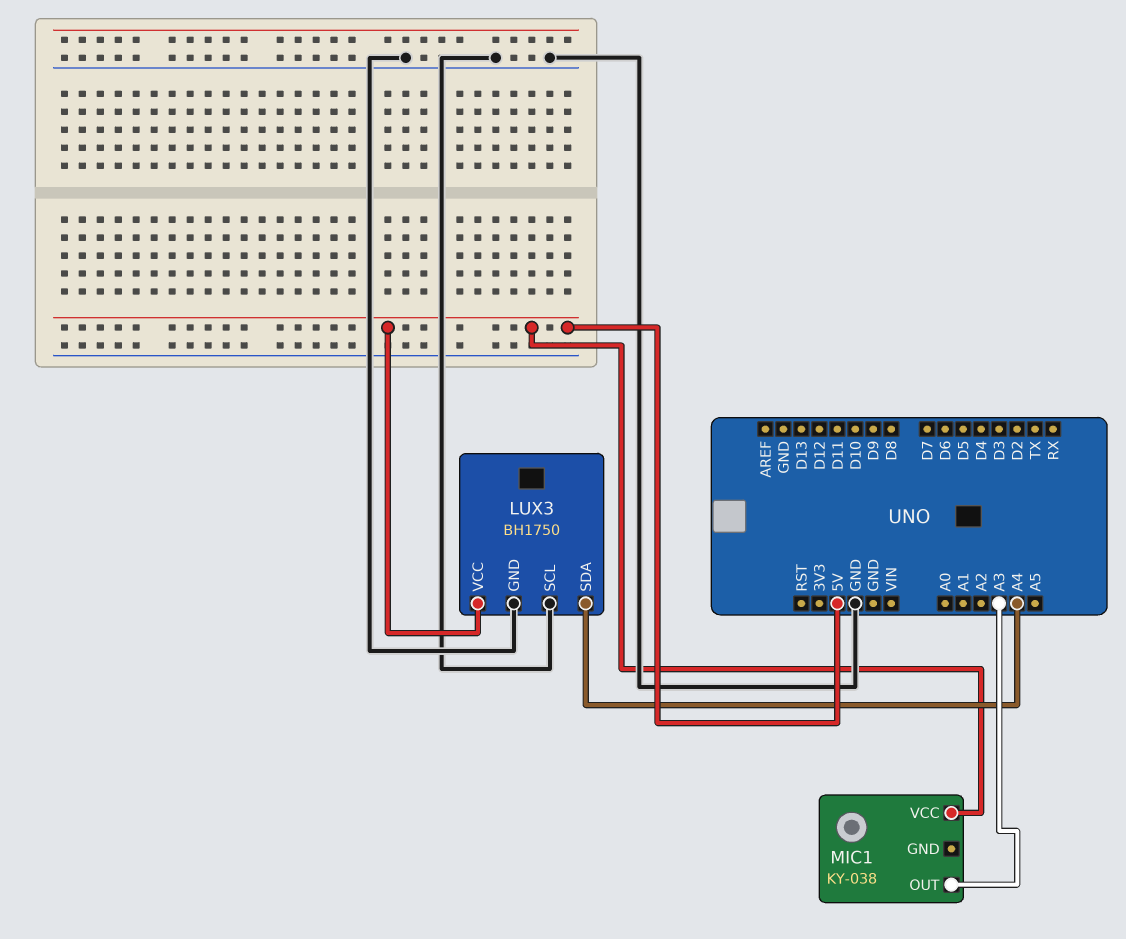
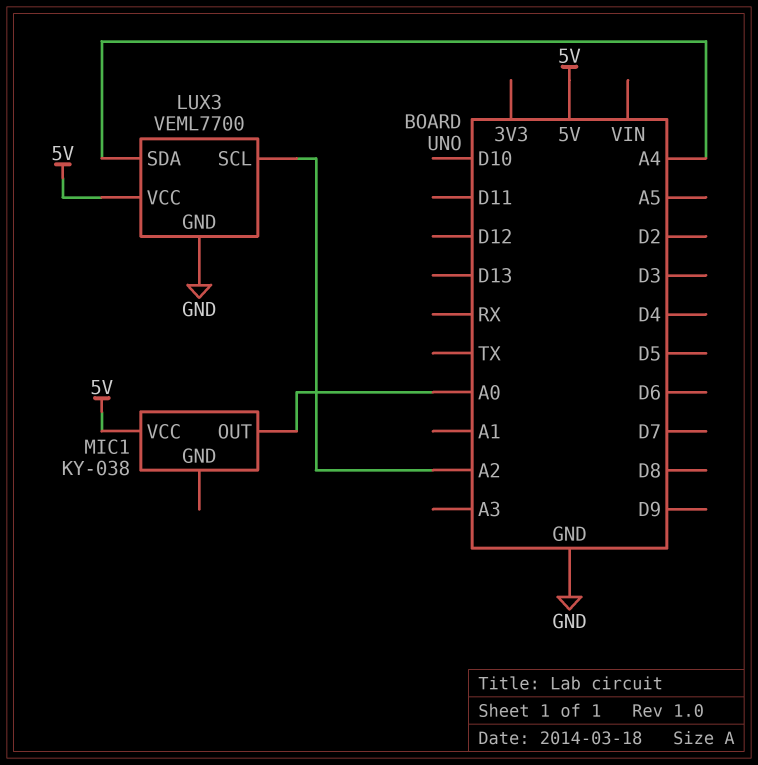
LUX3: BH1750 -> VEML7700
LUX3 pin SCL: GND -> A2
MIC1 pin OUT: A3 -> A0

